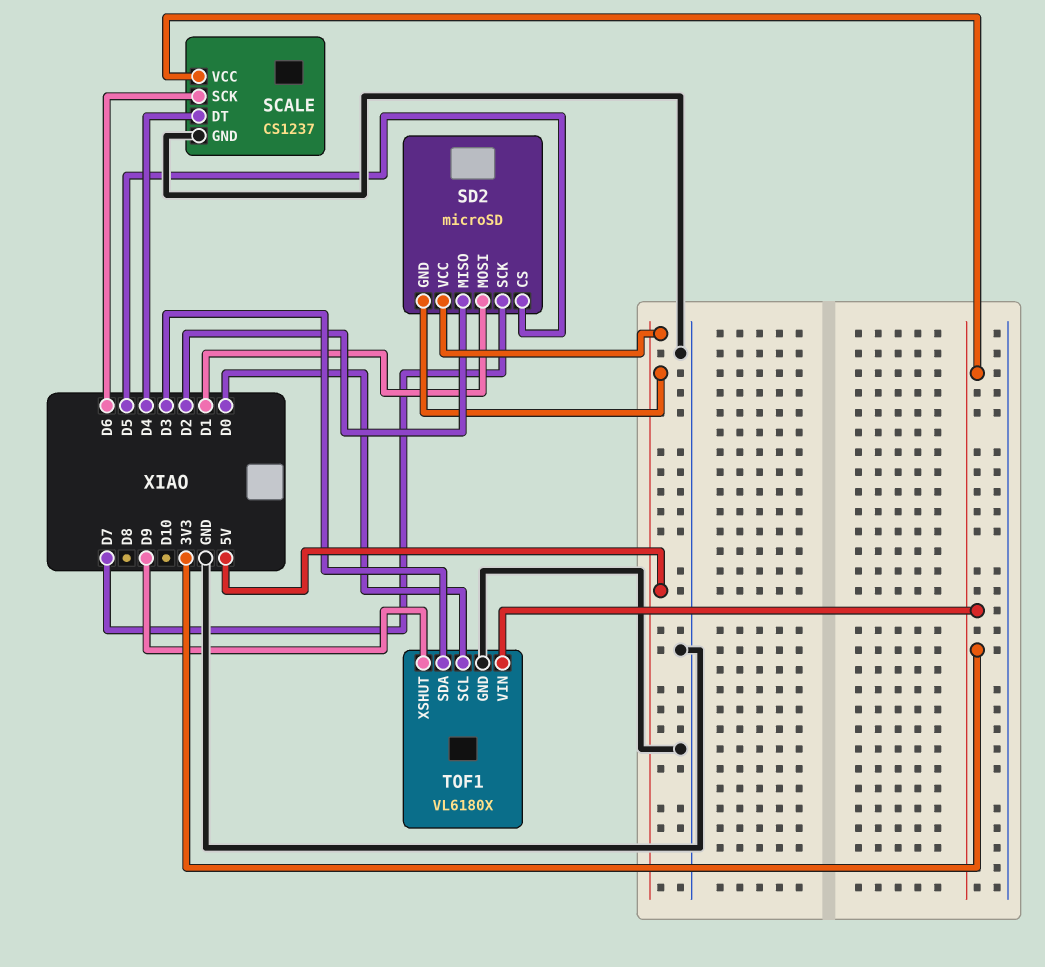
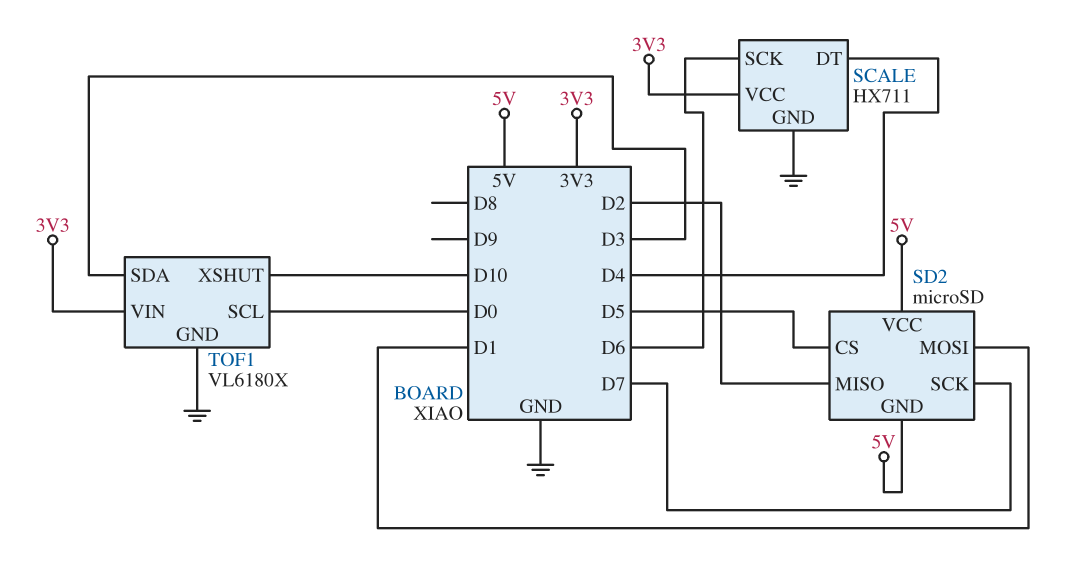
SCALE: CS1237 -> HX711
TOF1 pin XSHUT: D9 -> D10

